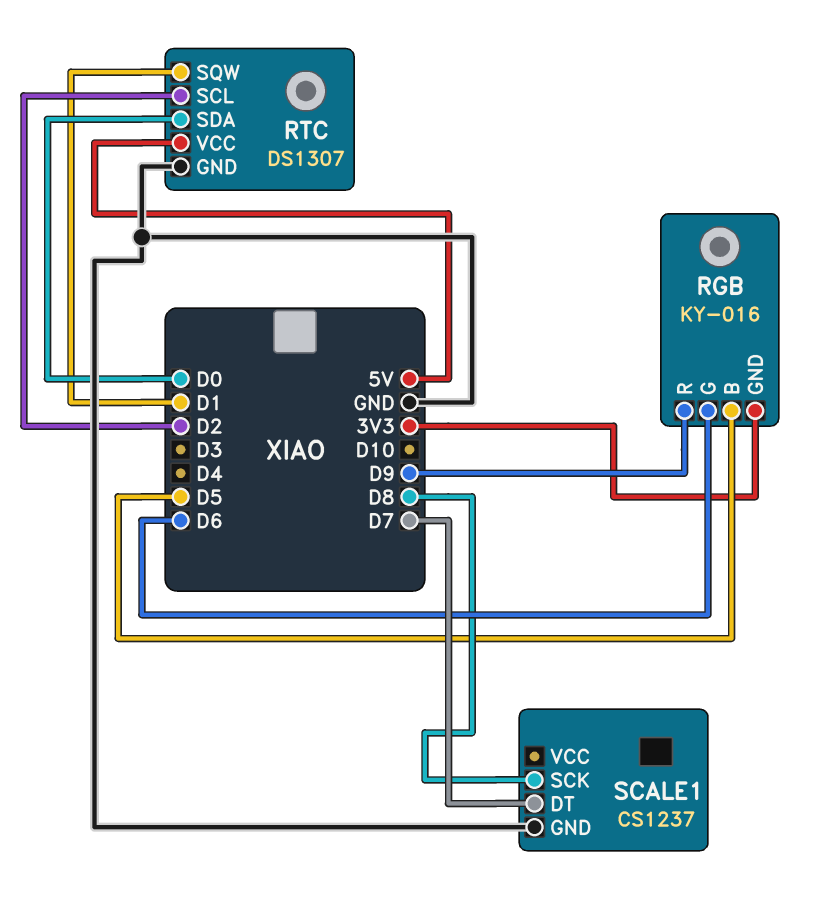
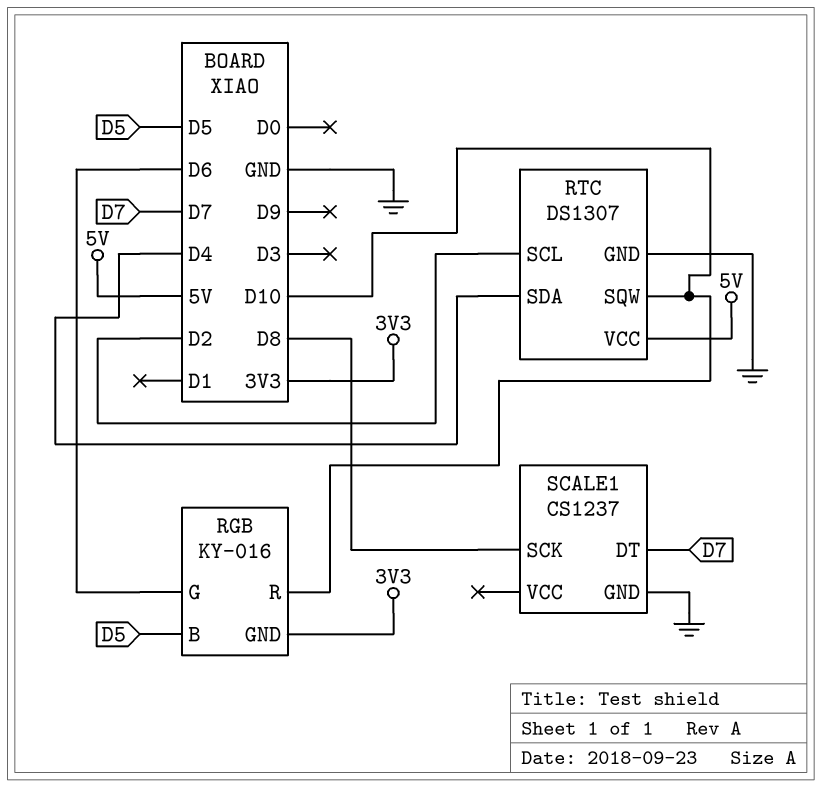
RGB pin R: D9 -> D10
RTC pin SDA: D0 -> D4
RTC pin SQW: D1 -> D10

